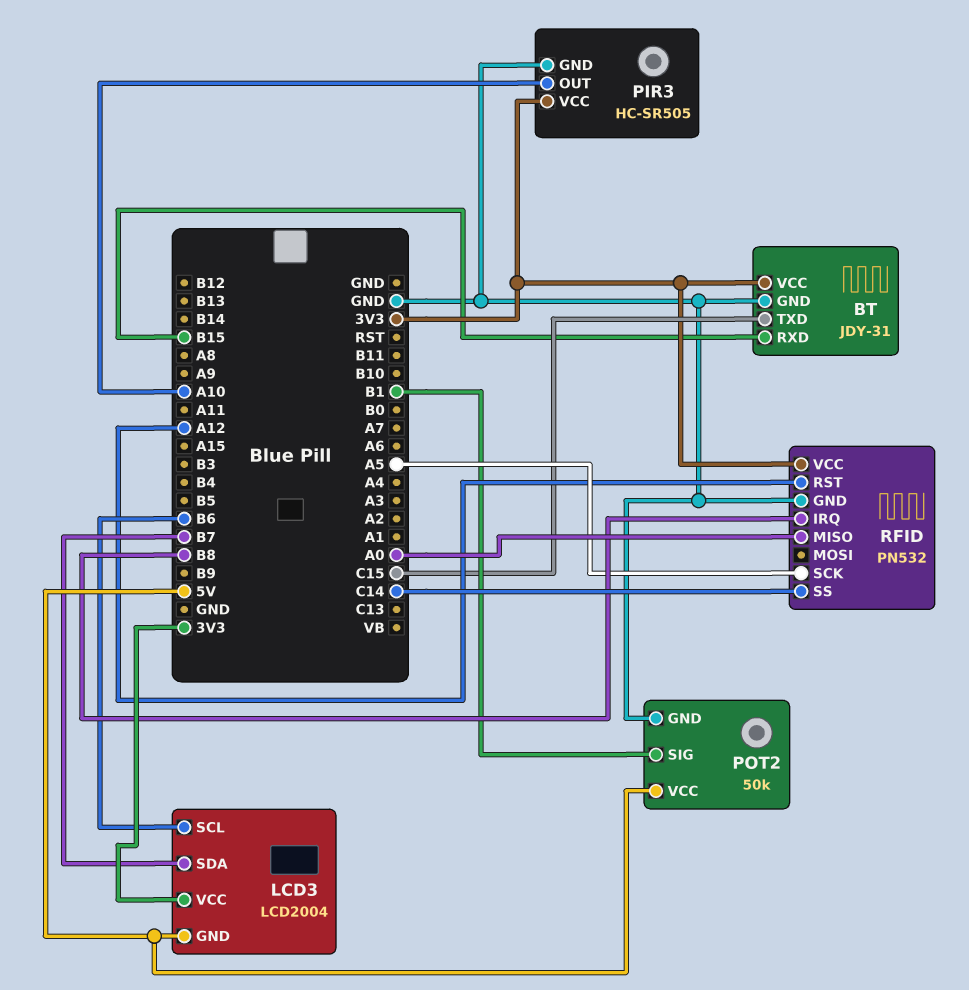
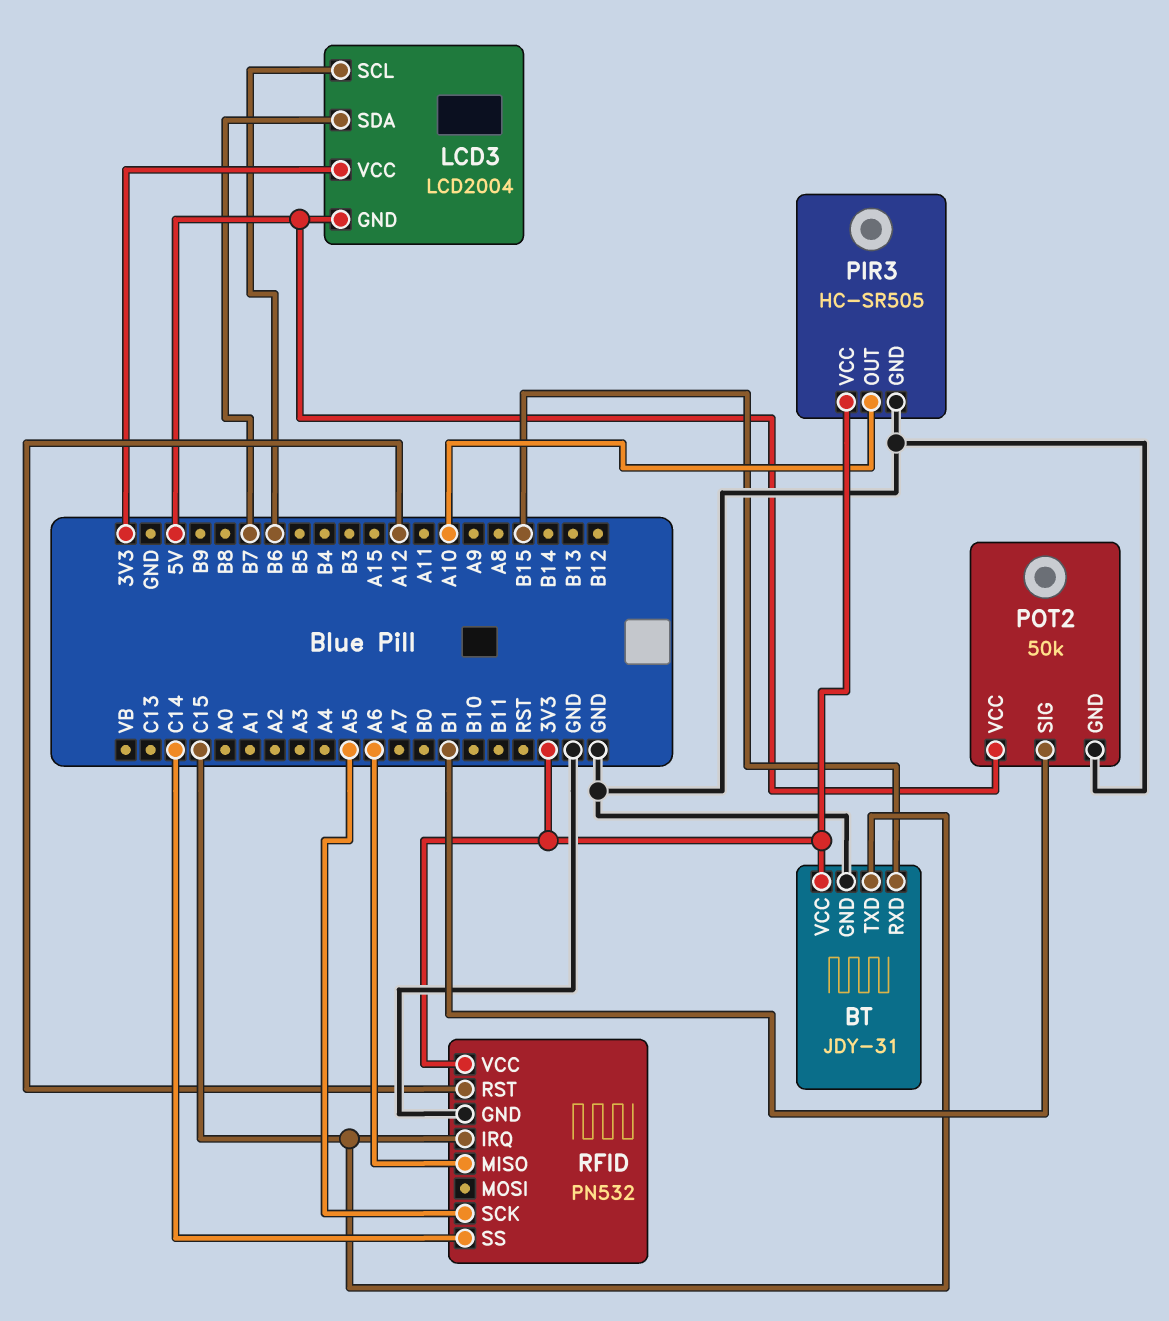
RFID pin IRQ: B8 -> C15
RFID pin MISO: A0 -> A6

